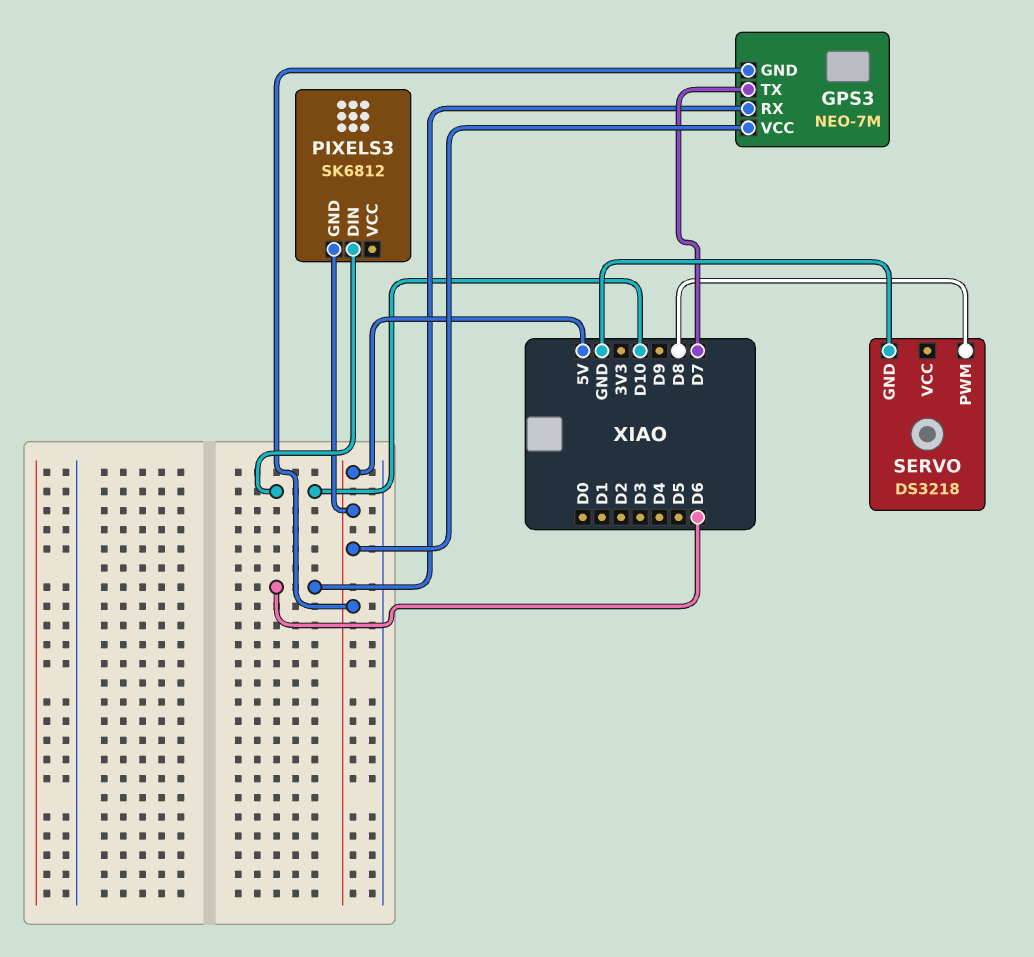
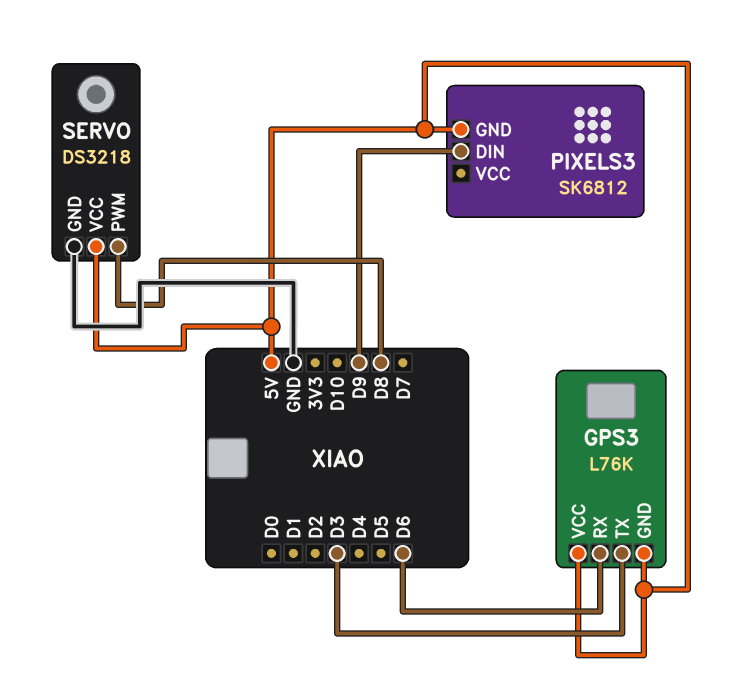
GPS3: NEO-7M -> L76K
GPS3 pin TX: D7 -> D3
PIXELS3 pin DIN: D10 -> D9
SERVO pin VCC: none -> 5V

